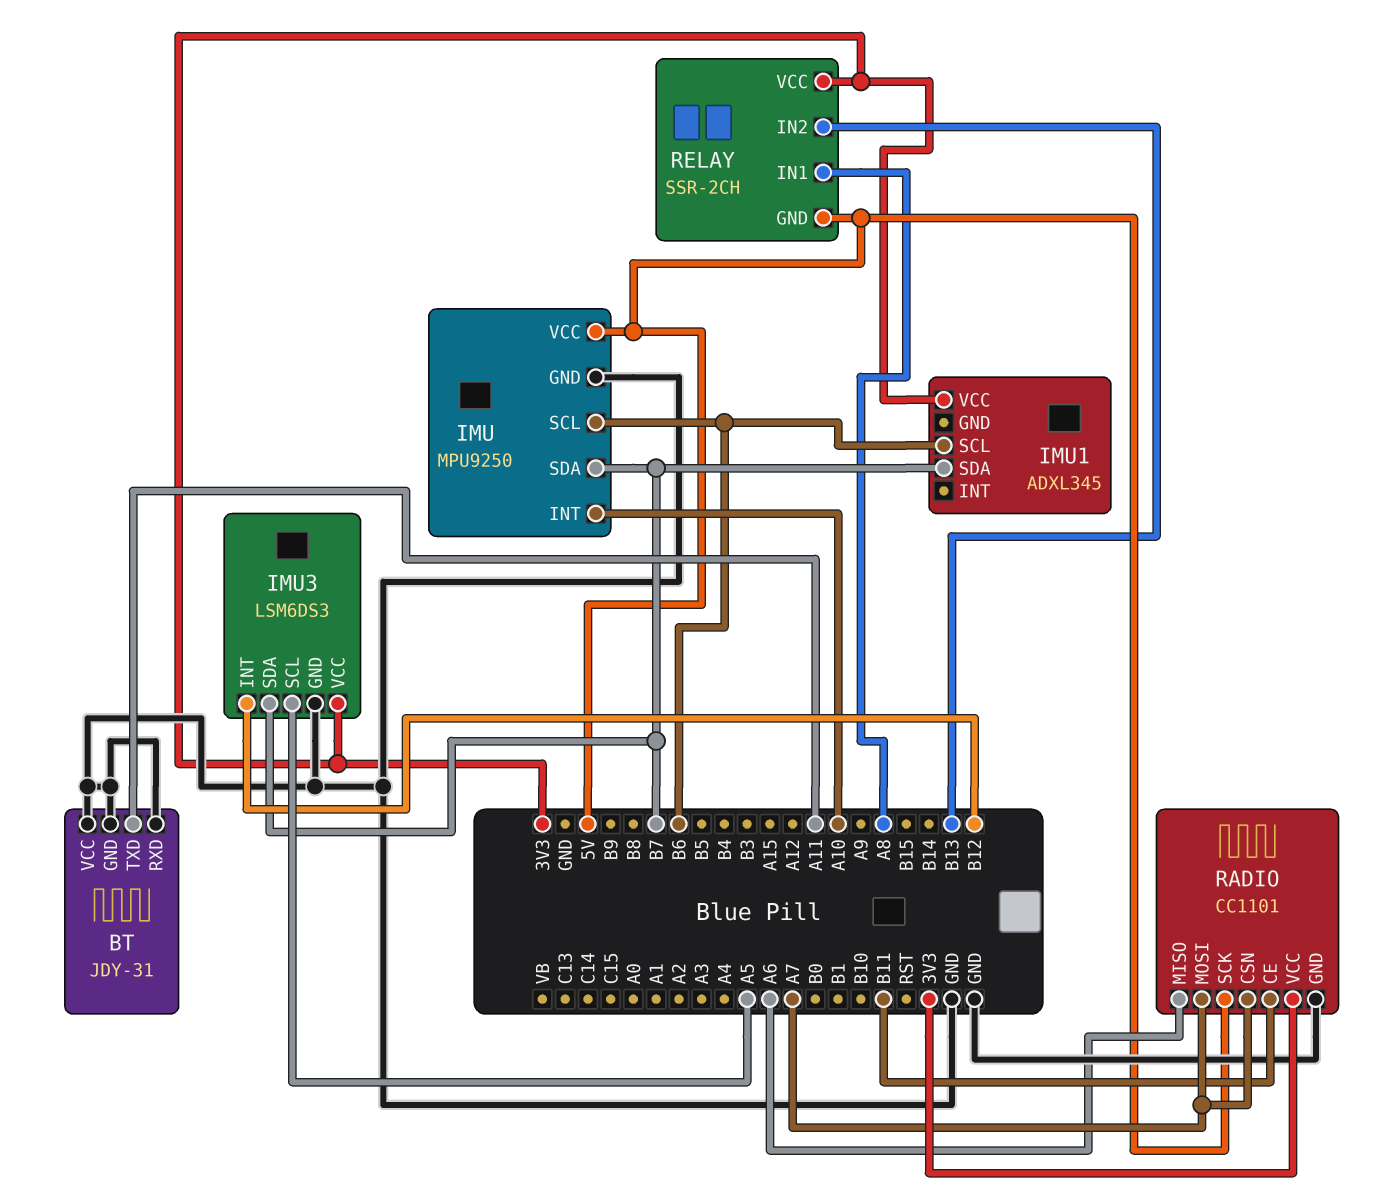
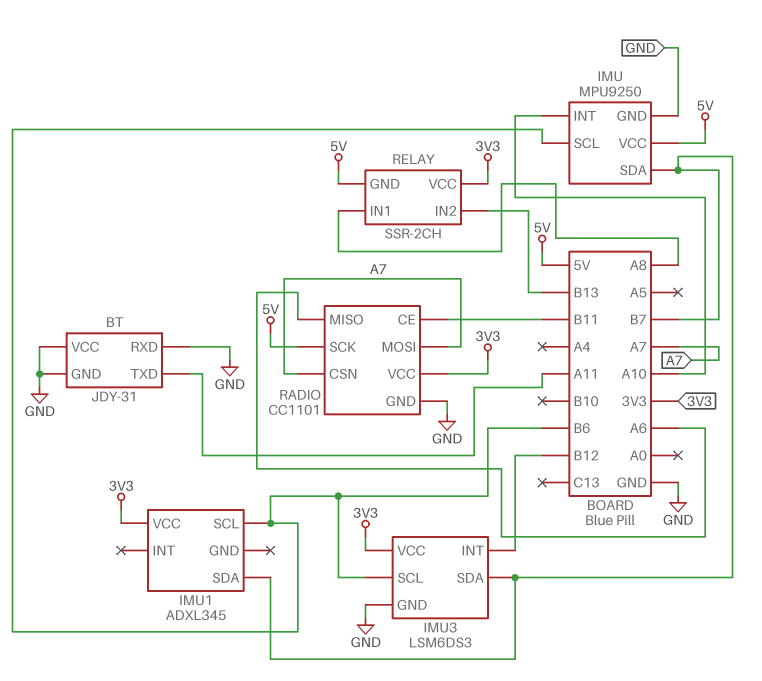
IMU3 pin SCL: A5 -> B6

